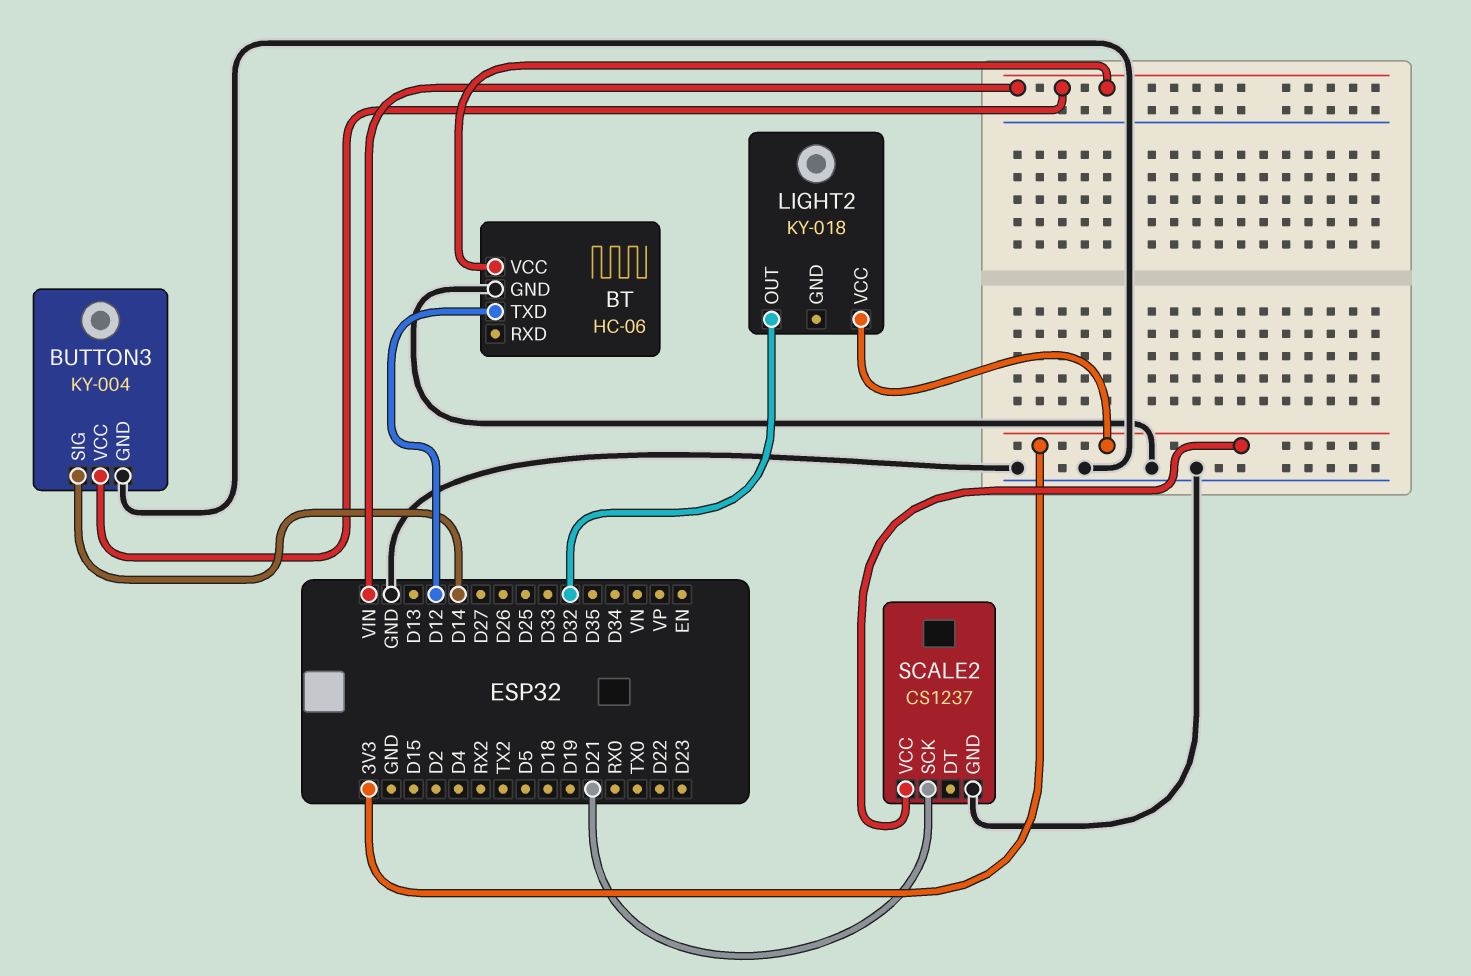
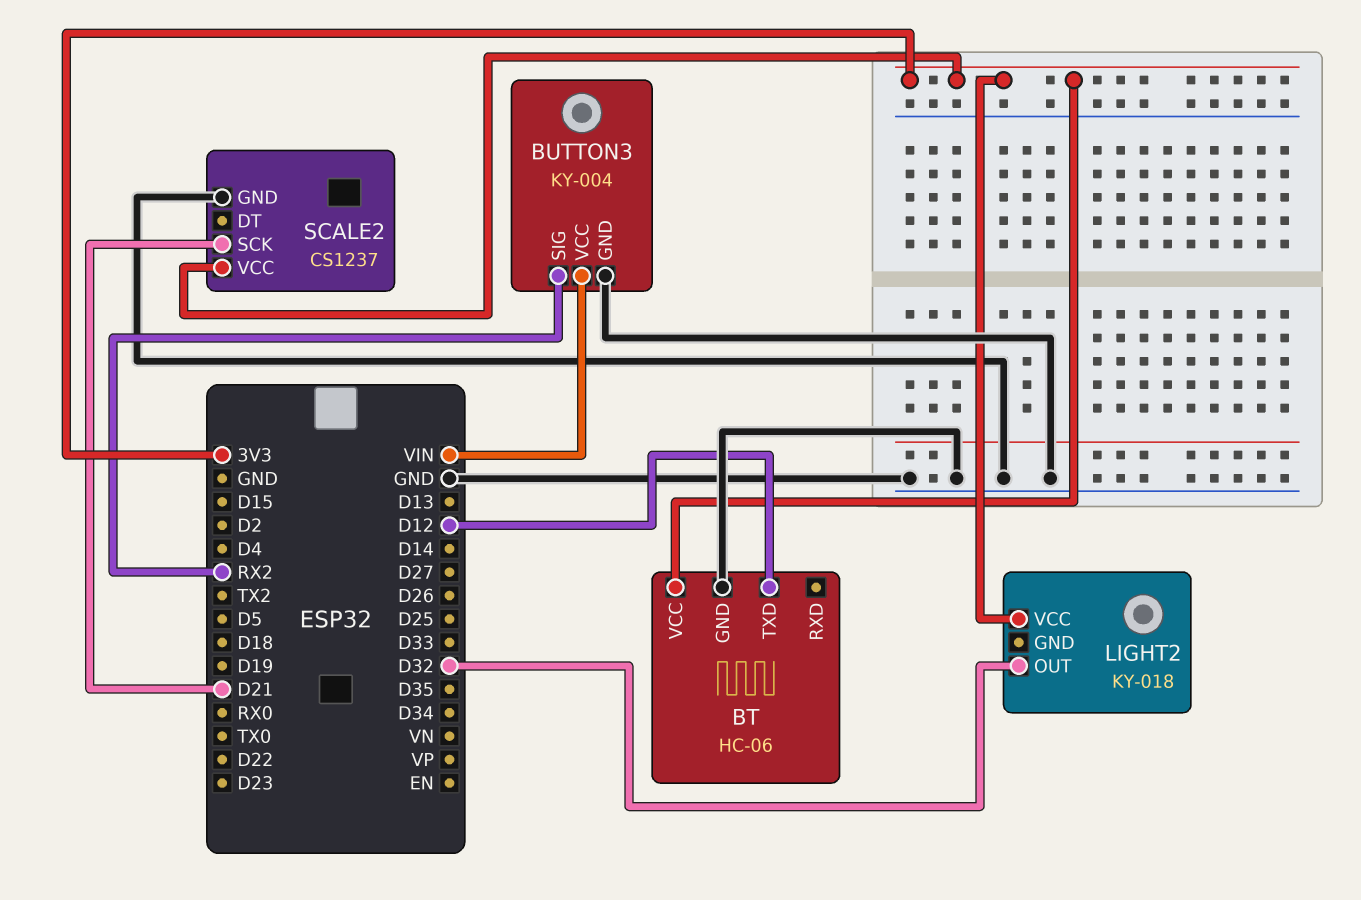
BT pin VCC: VIN -> 3V3
BUTTON3 pin SIG: D14 -> RX2

